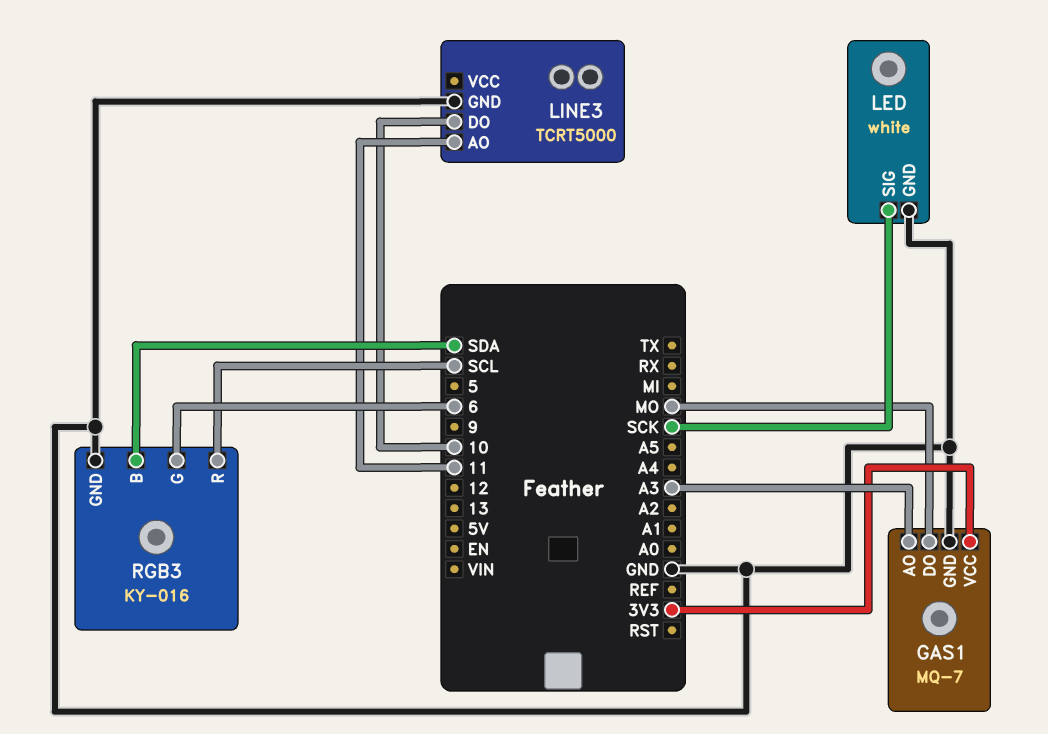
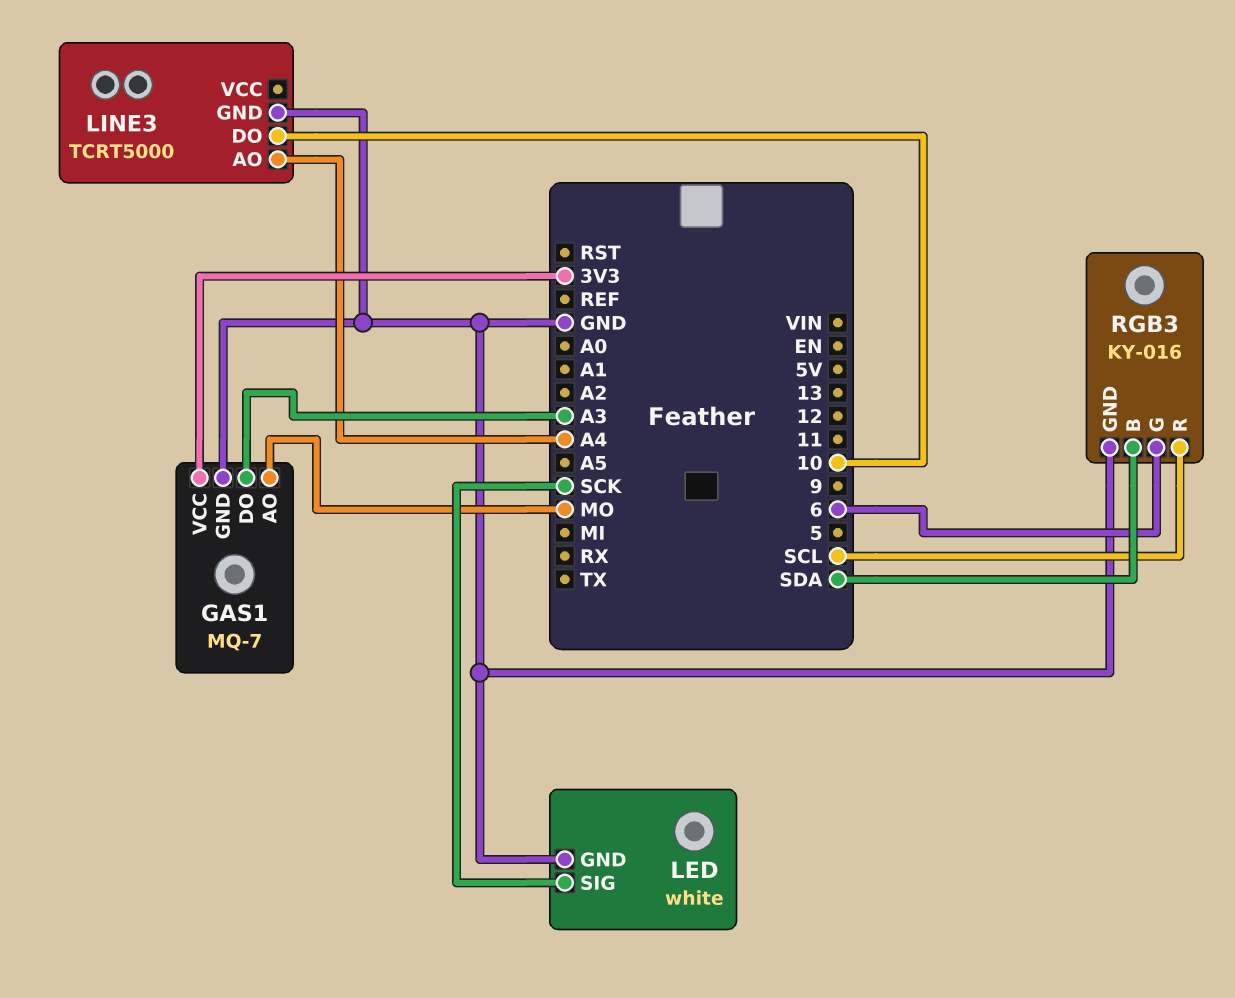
GAS1 pin AO: A3 -> MO
GAS1 pin DO: MO -> A3
LINE3 pin AO: 11 -> A4

